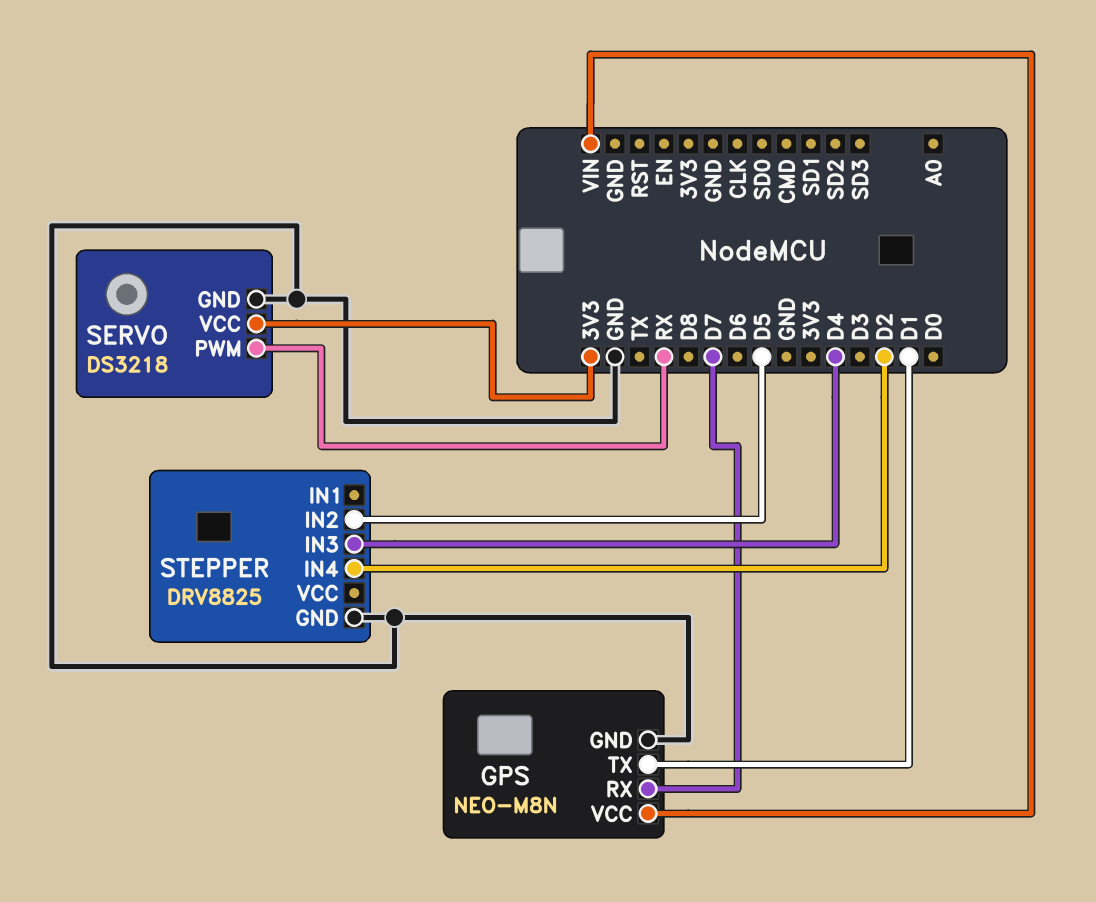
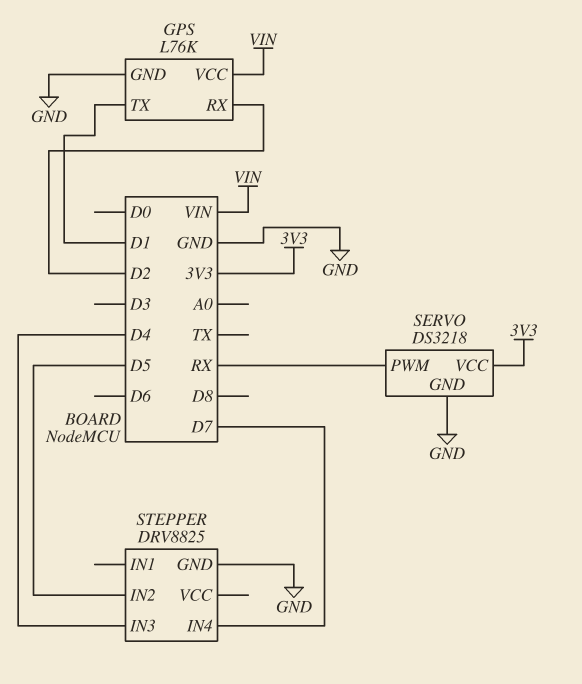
GPS: NEO-M8N -> L76K
GPS pin RX: D7 -> D2
STEPPER pin IN4: D2 -> D7

